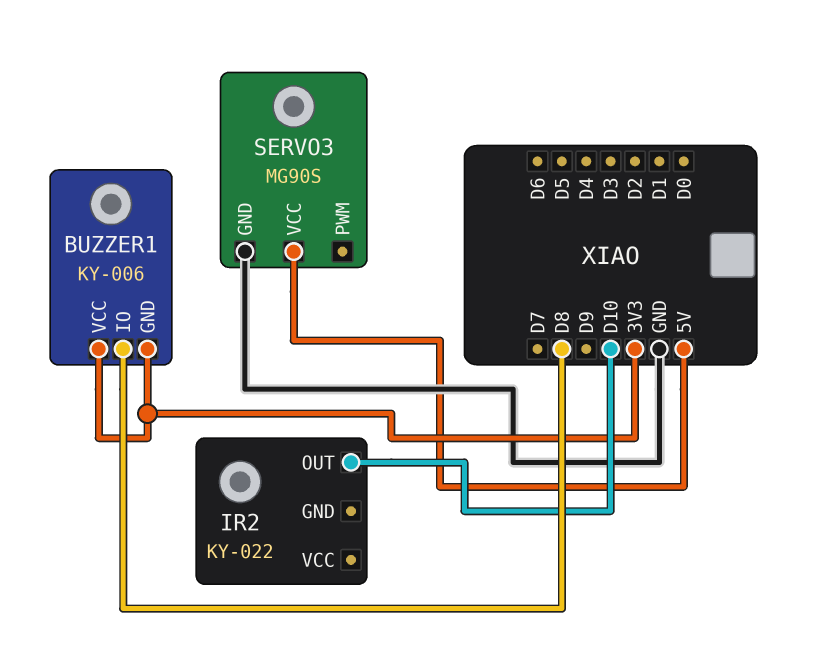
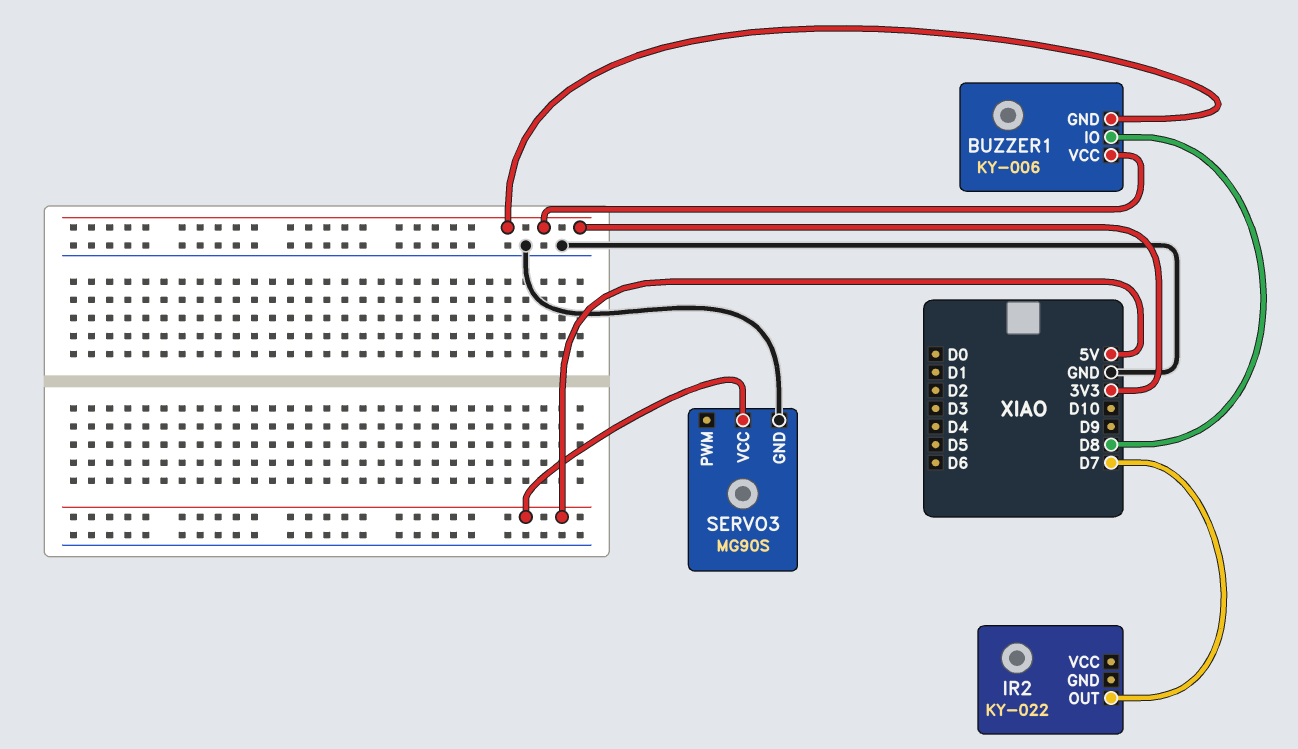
IR2 pin OUT: D10 -> D7

